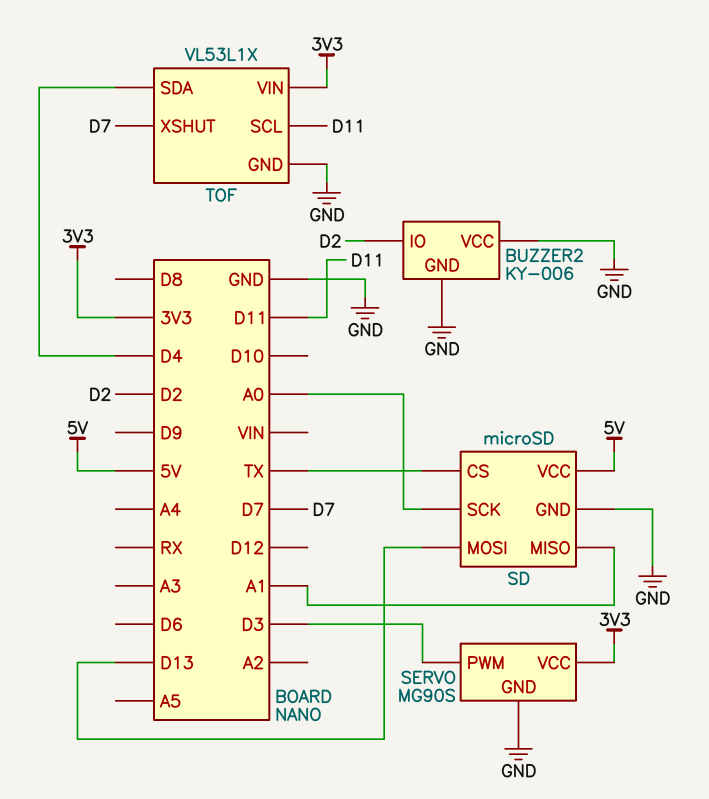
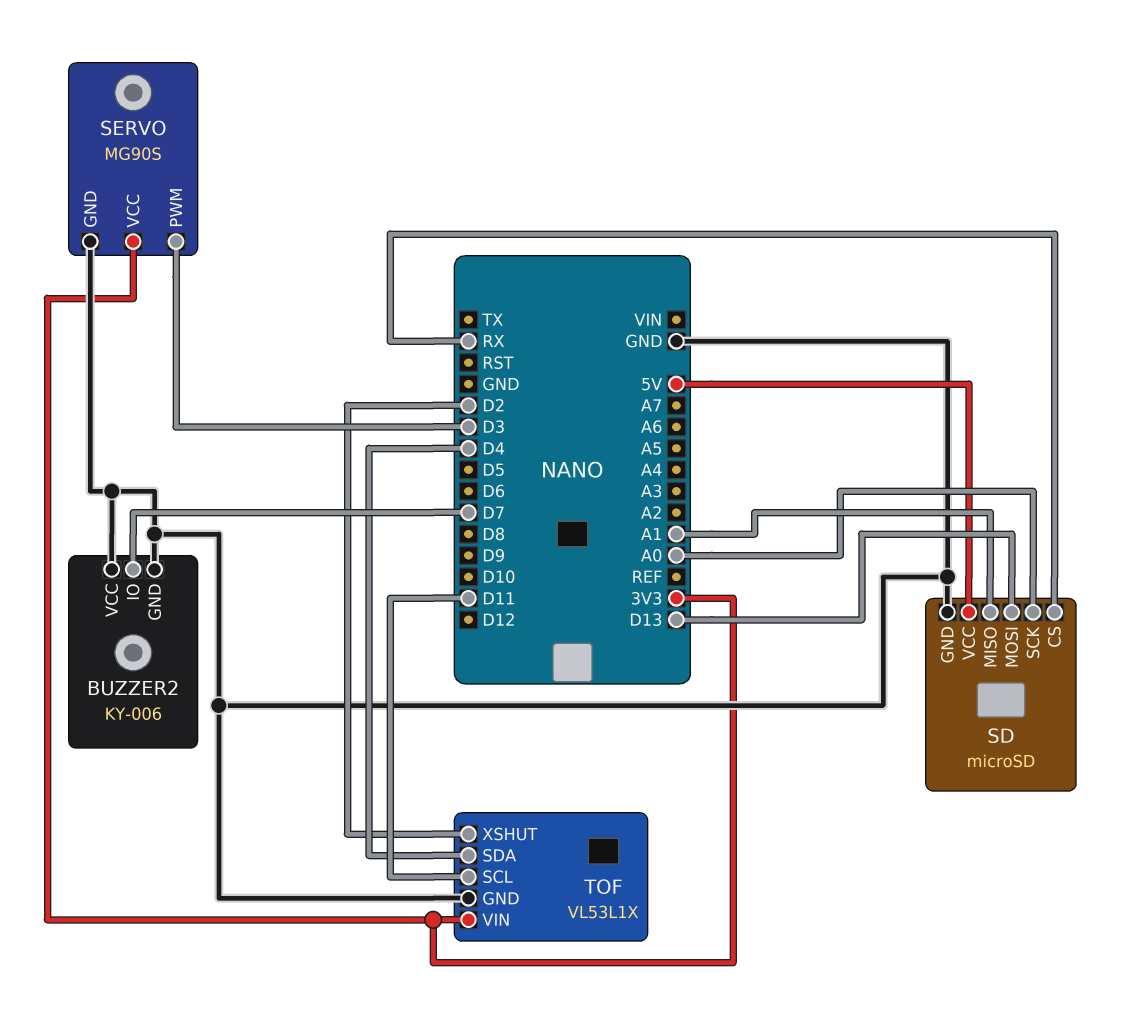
BUZZER2 pin IO: D2 -> D7
SD pin CS: TX -> RX
TOF pin XSHUT: D7 -> D2

